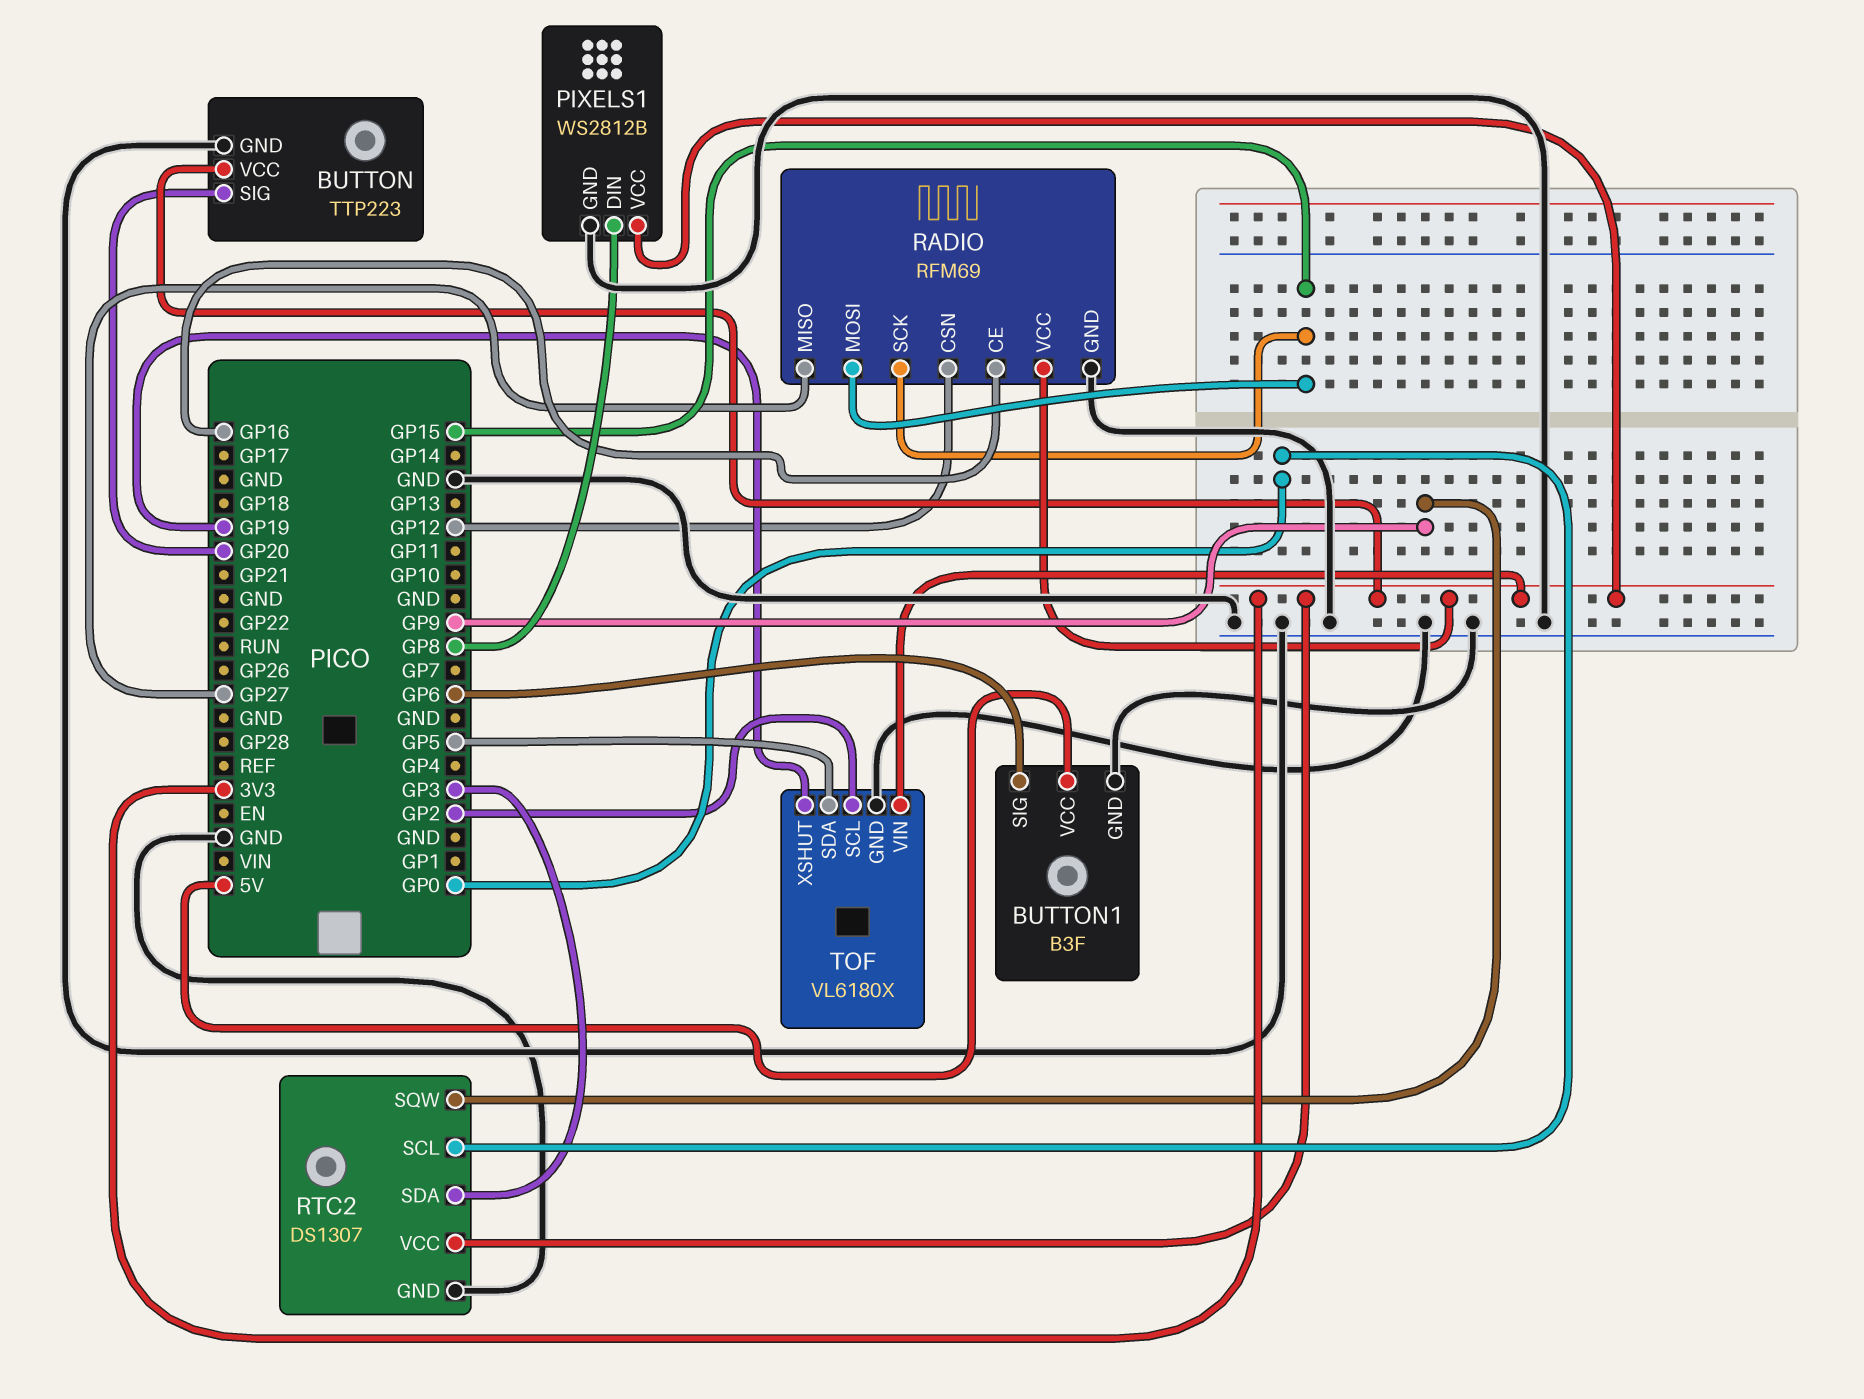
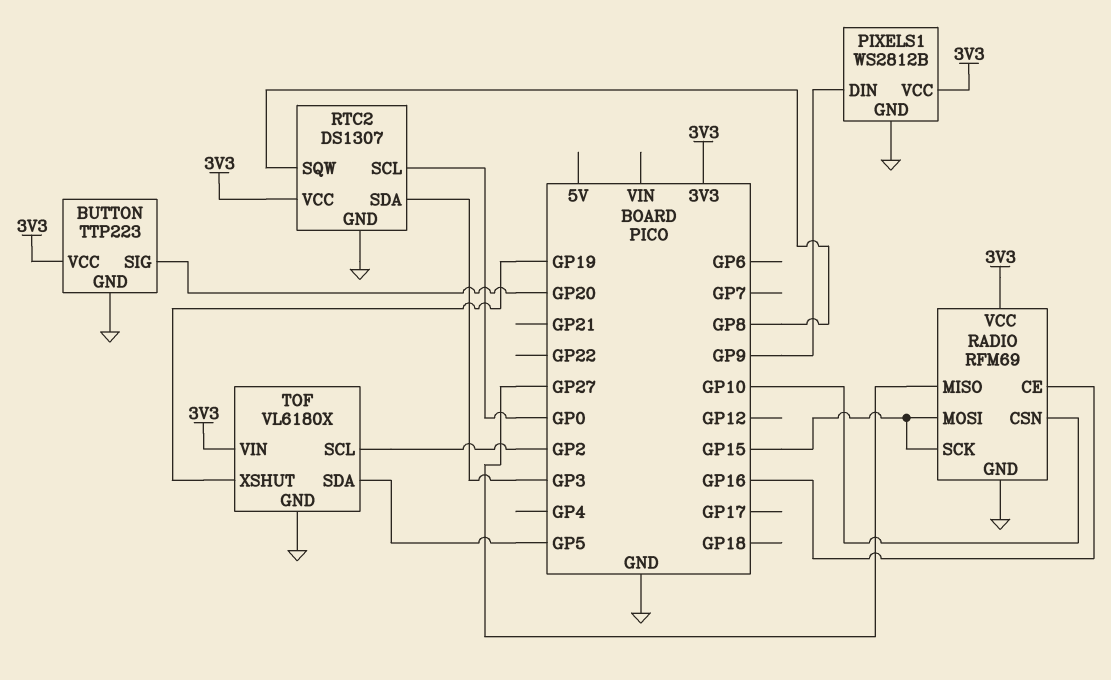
BUTTON1: B3F -> none
BUTTON1 pin GND: GND -> none
BUTTON1 pin SIG: GP6 -> none
BUTTON1 pin VCC: 5V -> none
PIXELS1 pin DIN: GP8 -> GP9
RADIO pin CSN: GP12 -> GP10
RTC2 pin SQW: GP9 -> GP8

